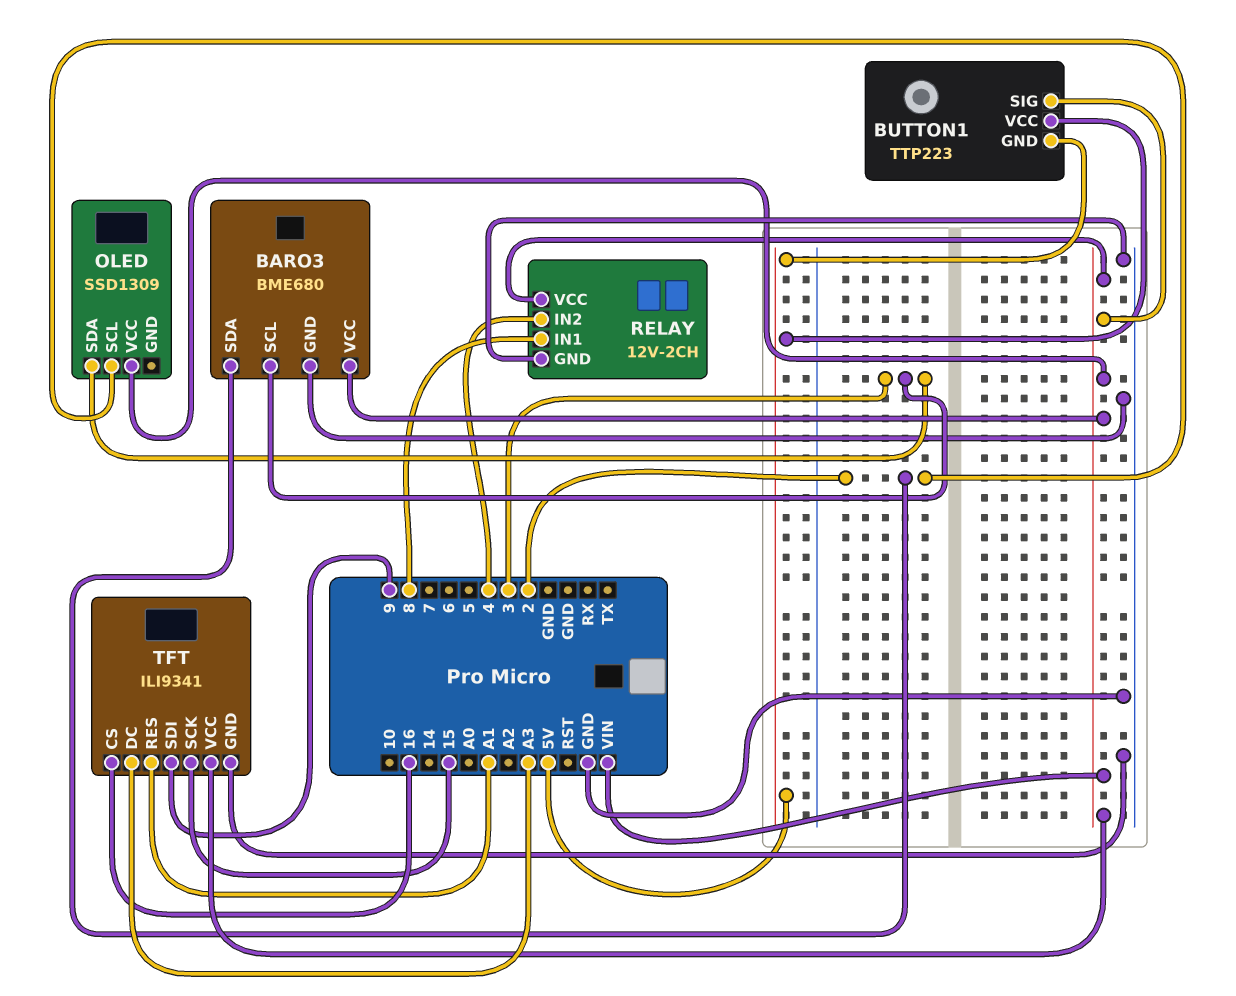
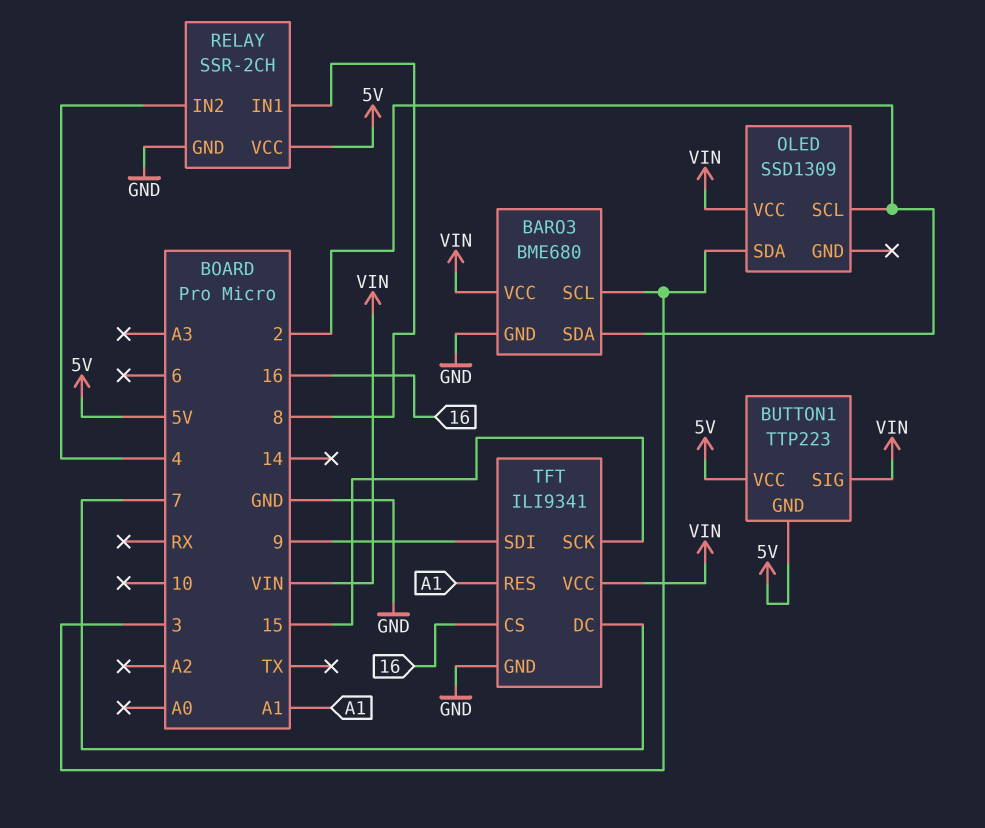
RELAY: 12V-2CH -> SSR-2CH
RELAY pin VCC: VIN -> 5V
TFT pin DC: A3 -> 7

